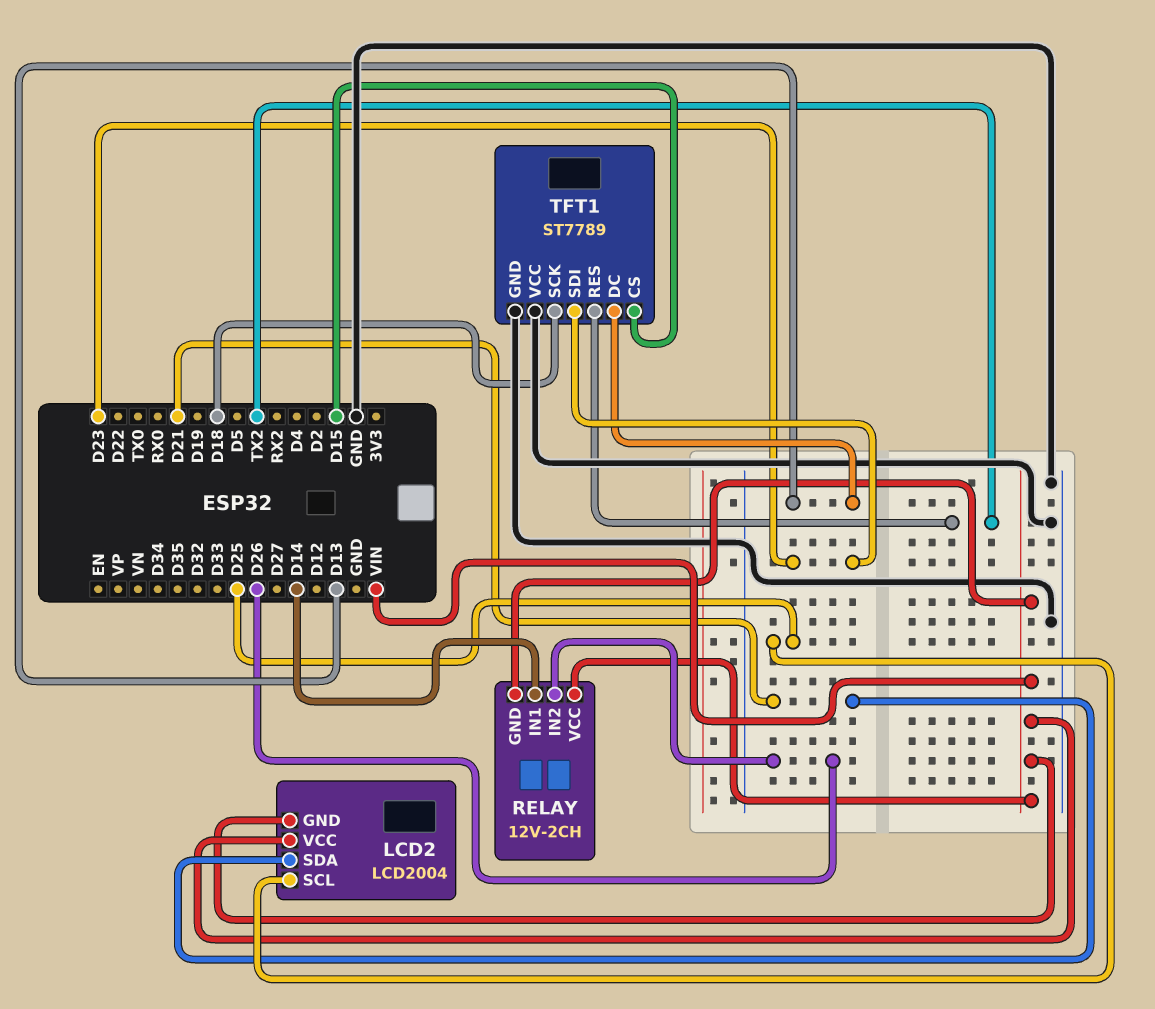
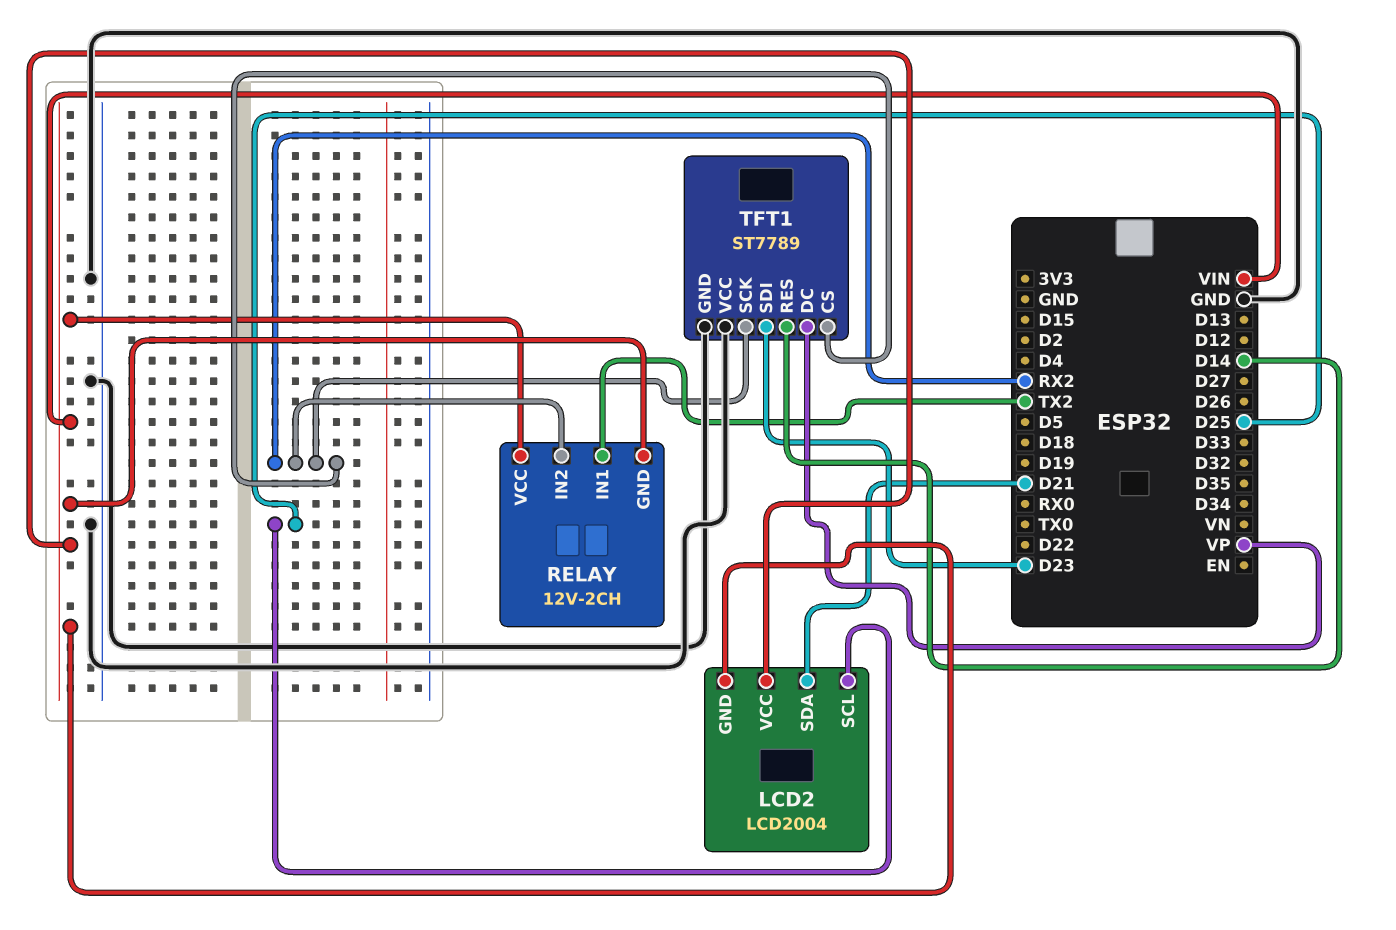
RELAY pin IN1: D14 -> TX2
RELAY pin IN2: D26 -> RX2
TFT1 pin CS: D15 -> RX2
TFT1 pin DC: D13 -> VP
TFT1 pin RES: TX2 -> D14
TFT1 pin SCK: D18 -> RX2

